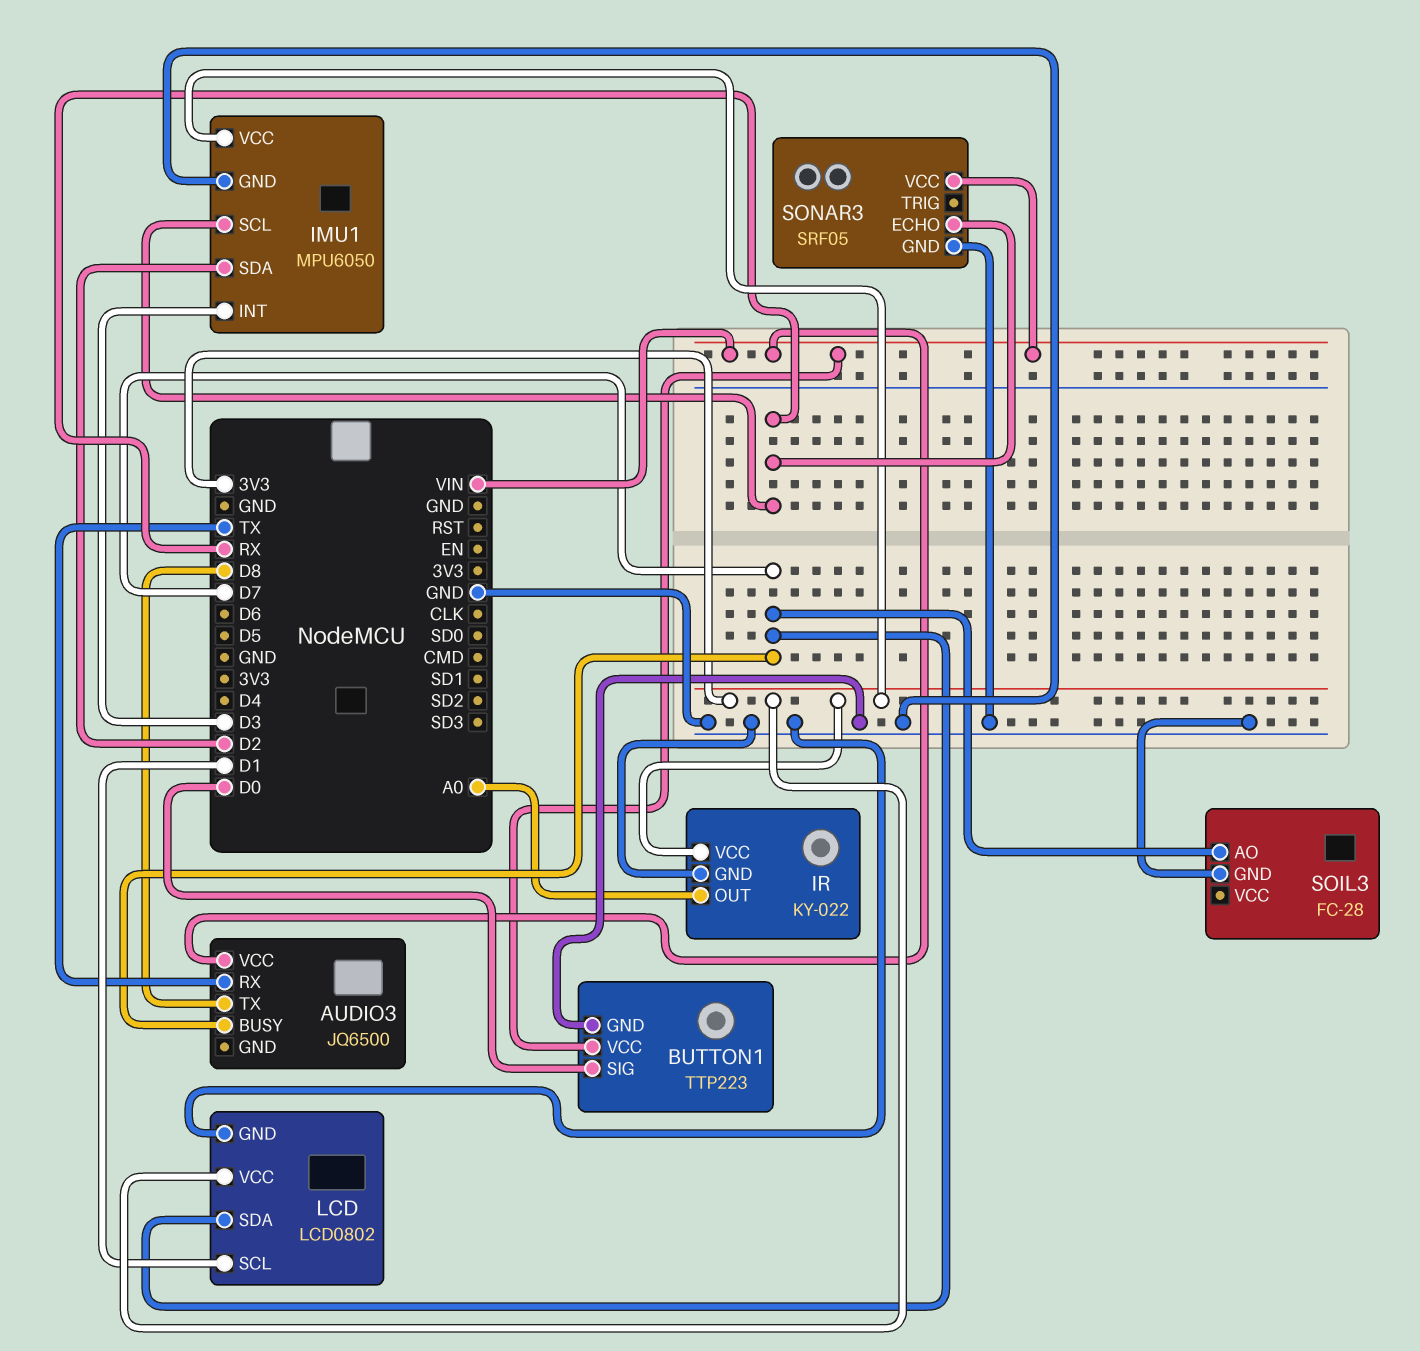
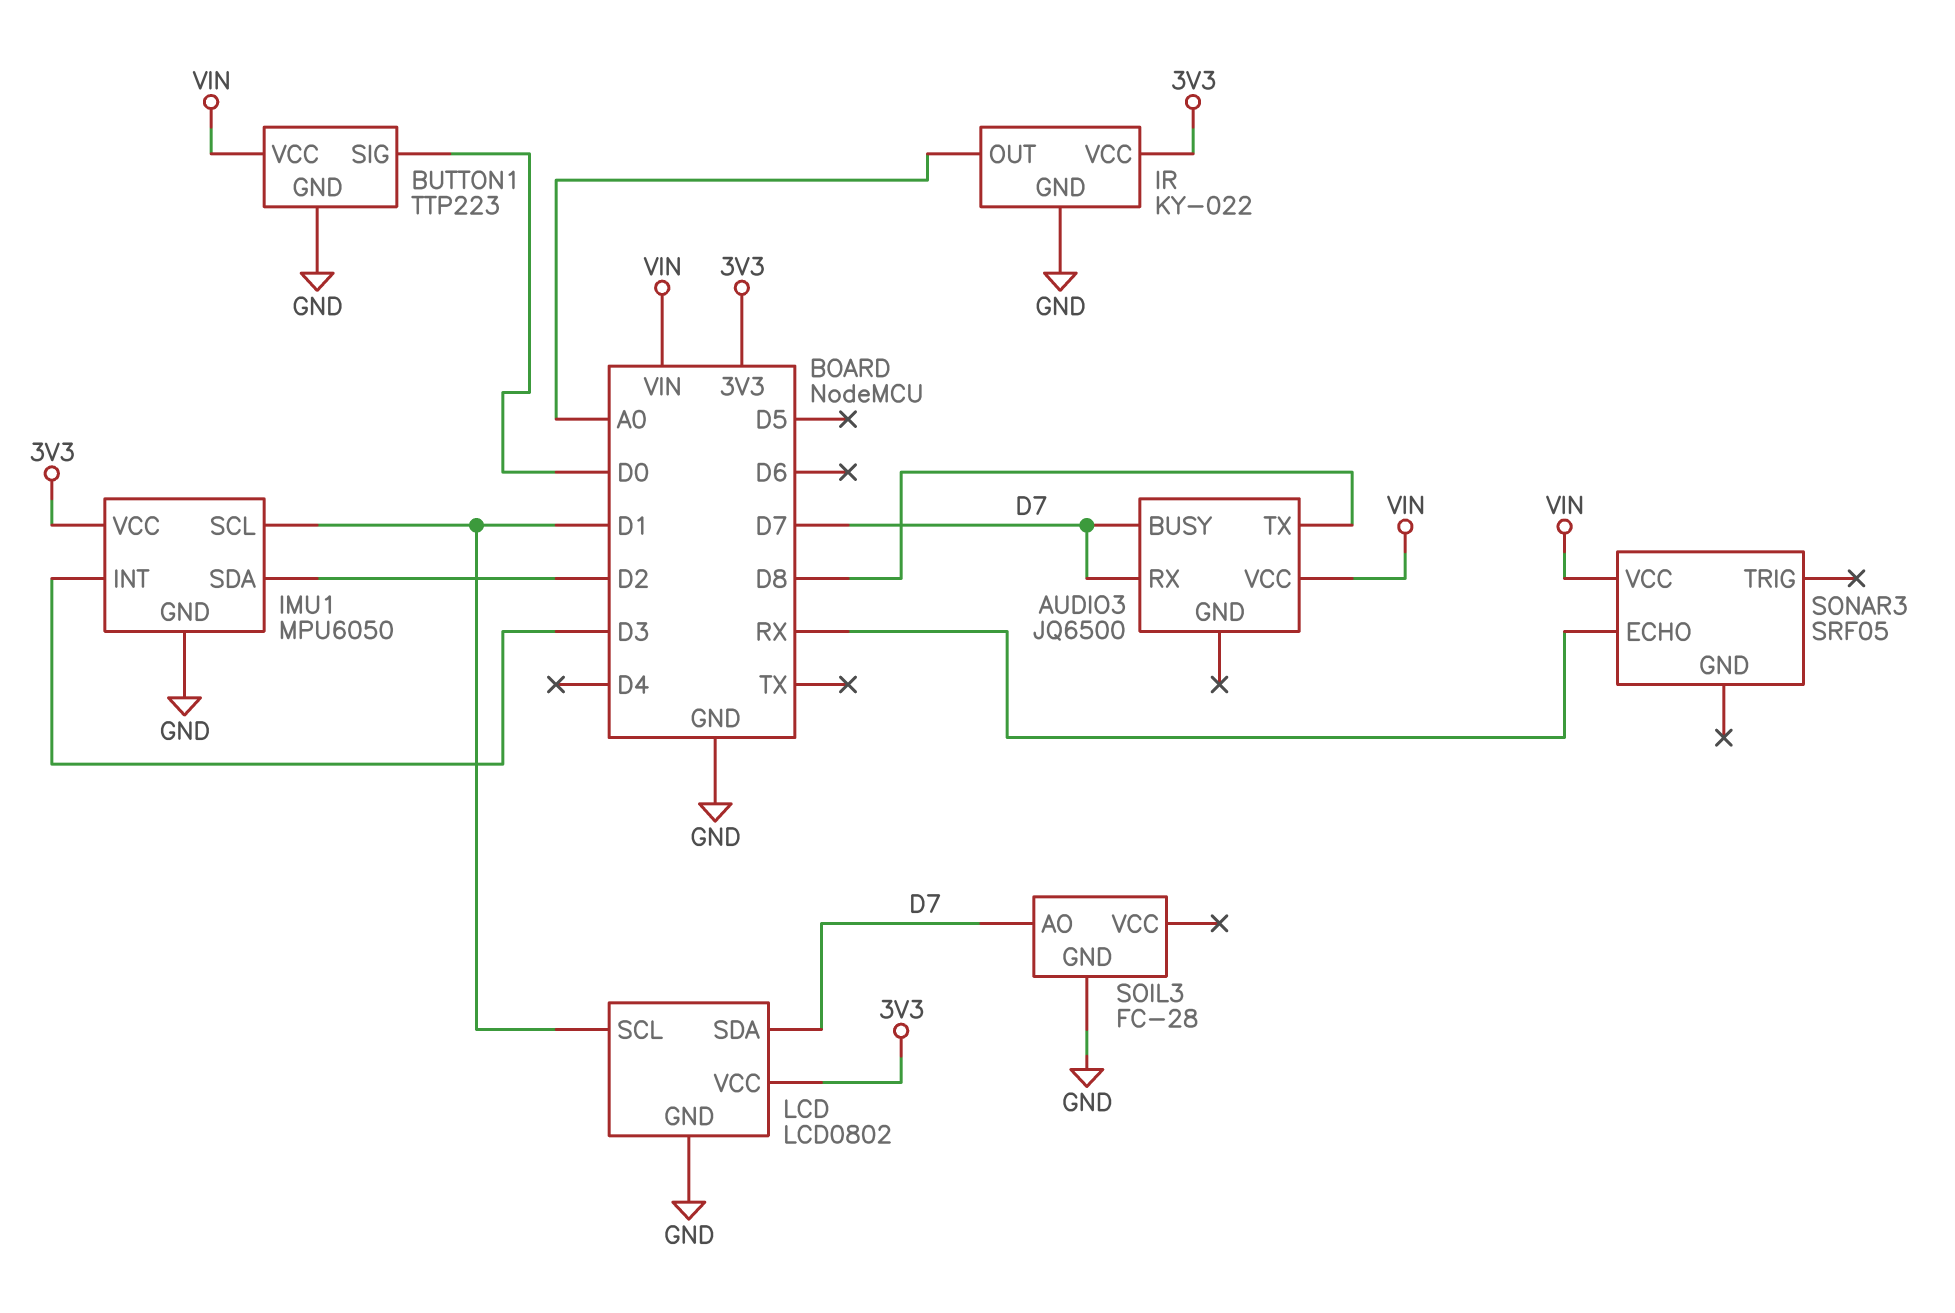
AUDIO3 pin RX: TX -> D7
IMU1 pin SCL: RX -> D1
SONAR3 pin GND: GND -> none

